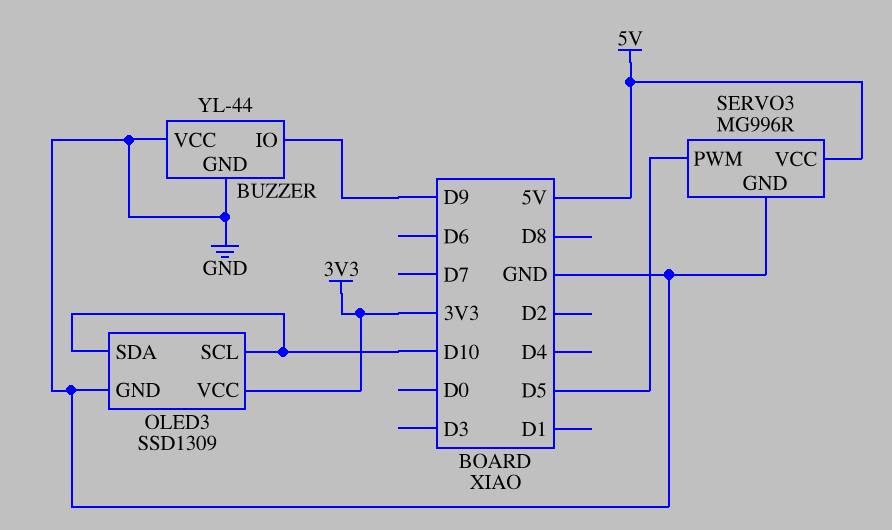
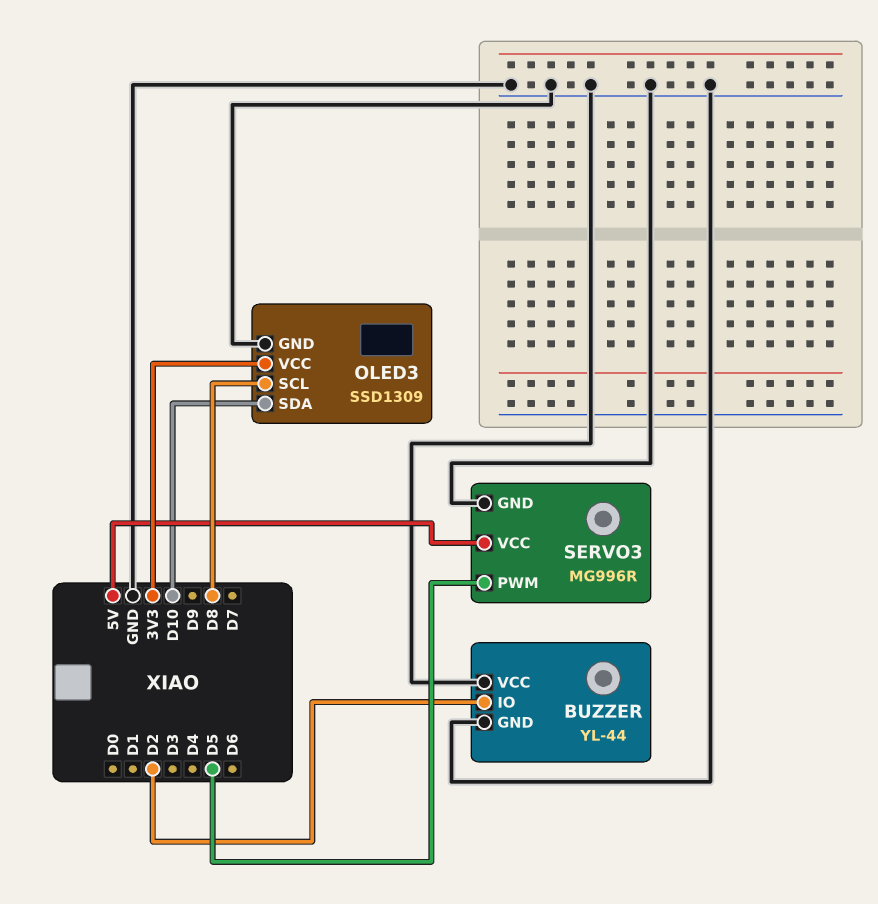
BUZZER pin IO: D9 -> D2
OLED3 pin SCL: D10 -> D8

